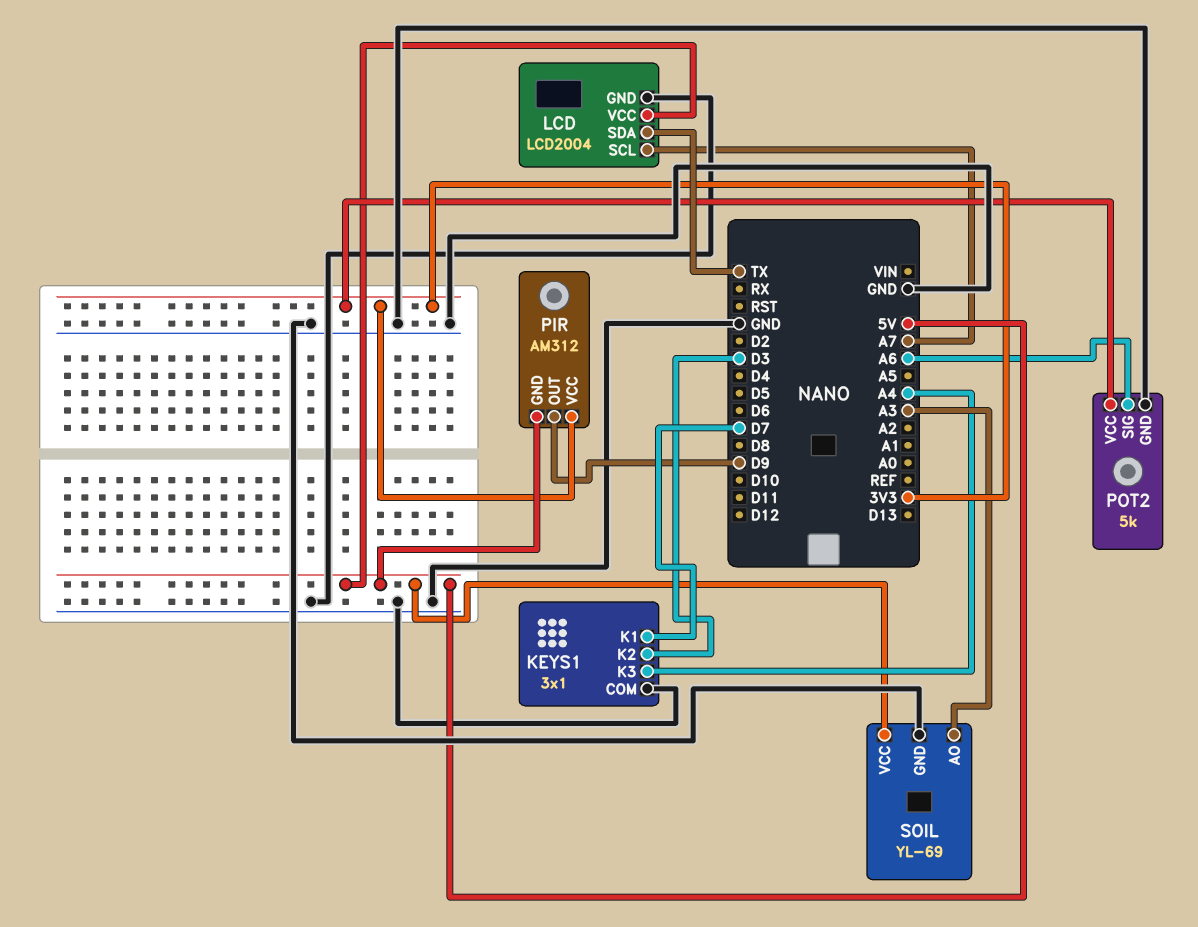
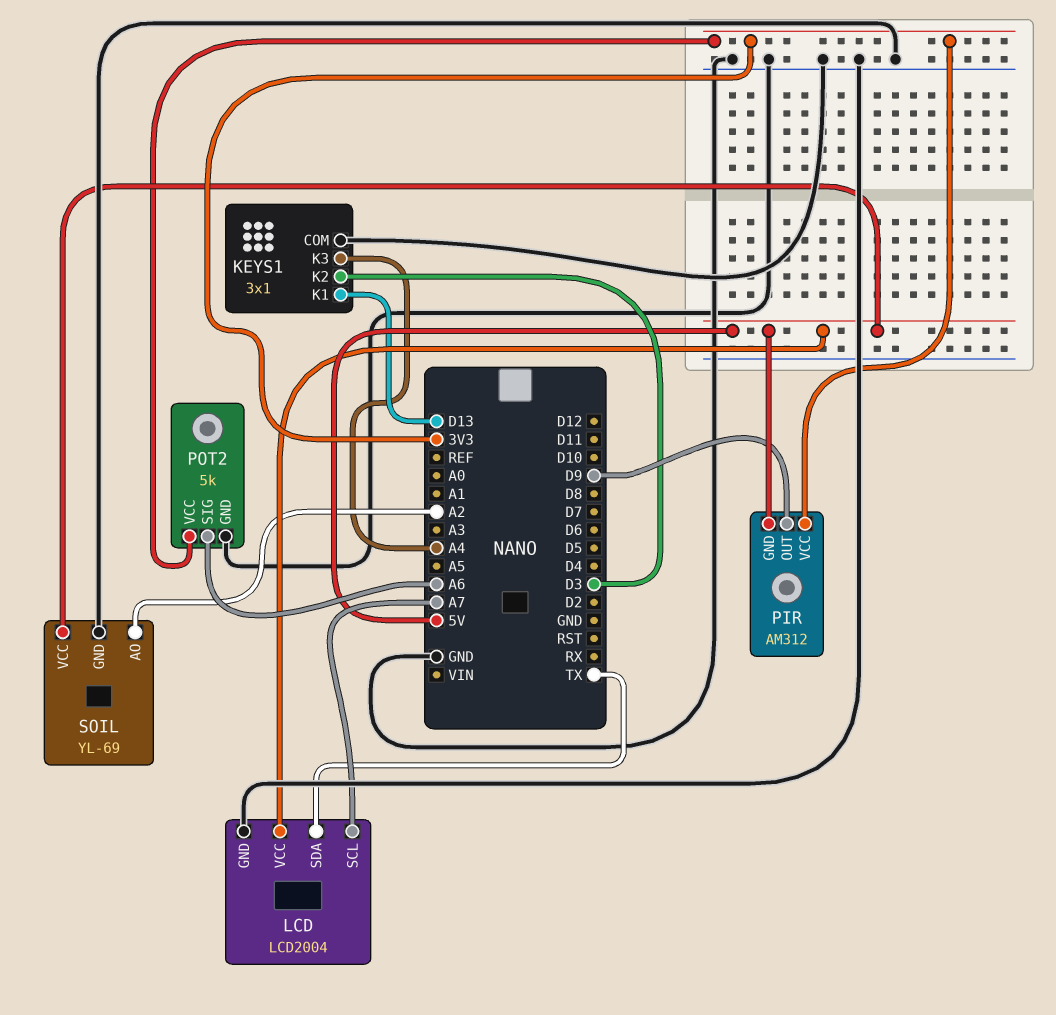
KEYS1 pin K1: D7 -> D13
SOIL pin AO: A3 -> A2

